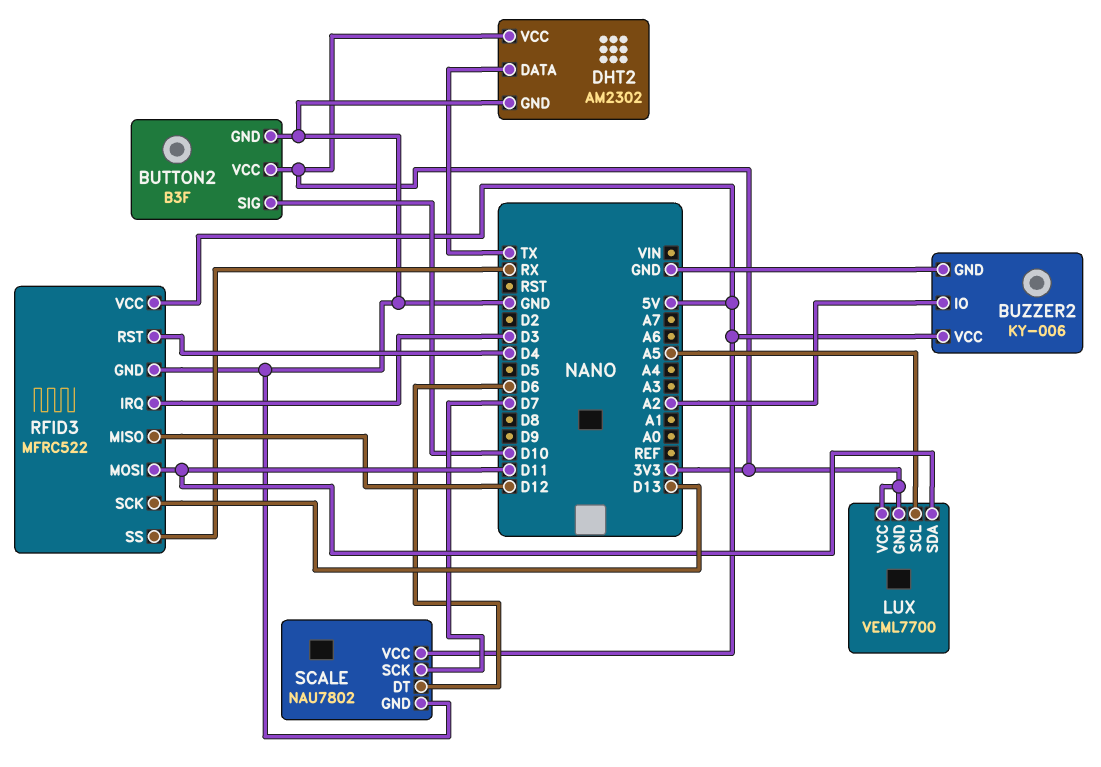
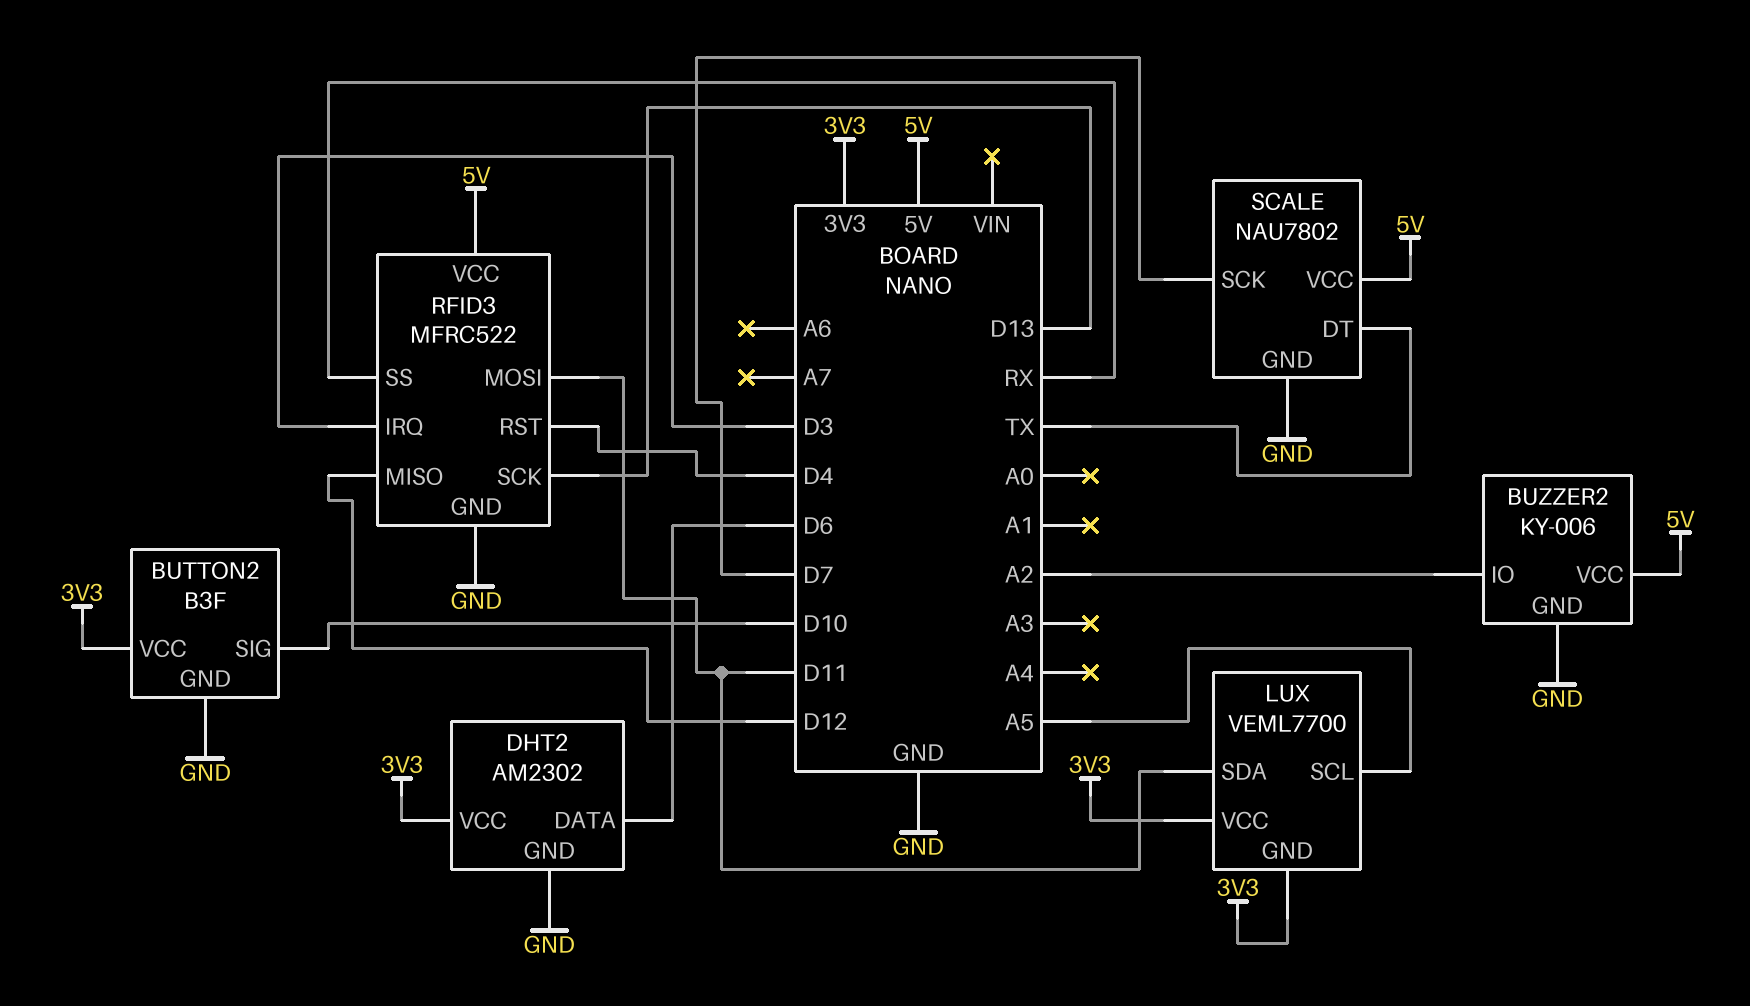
DHT2 pin DATA: TX -> D6
SCALE pin DT: D6 -> TX

